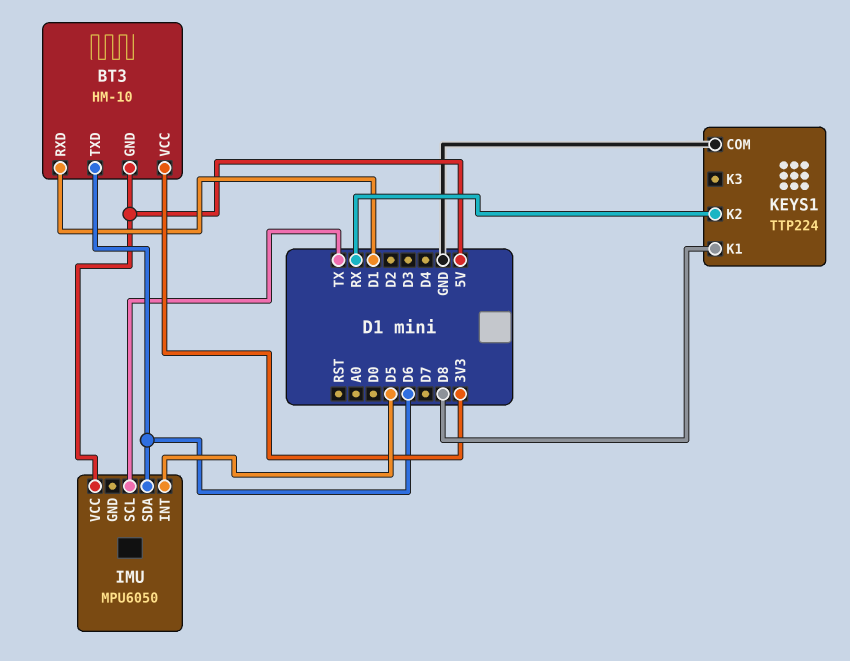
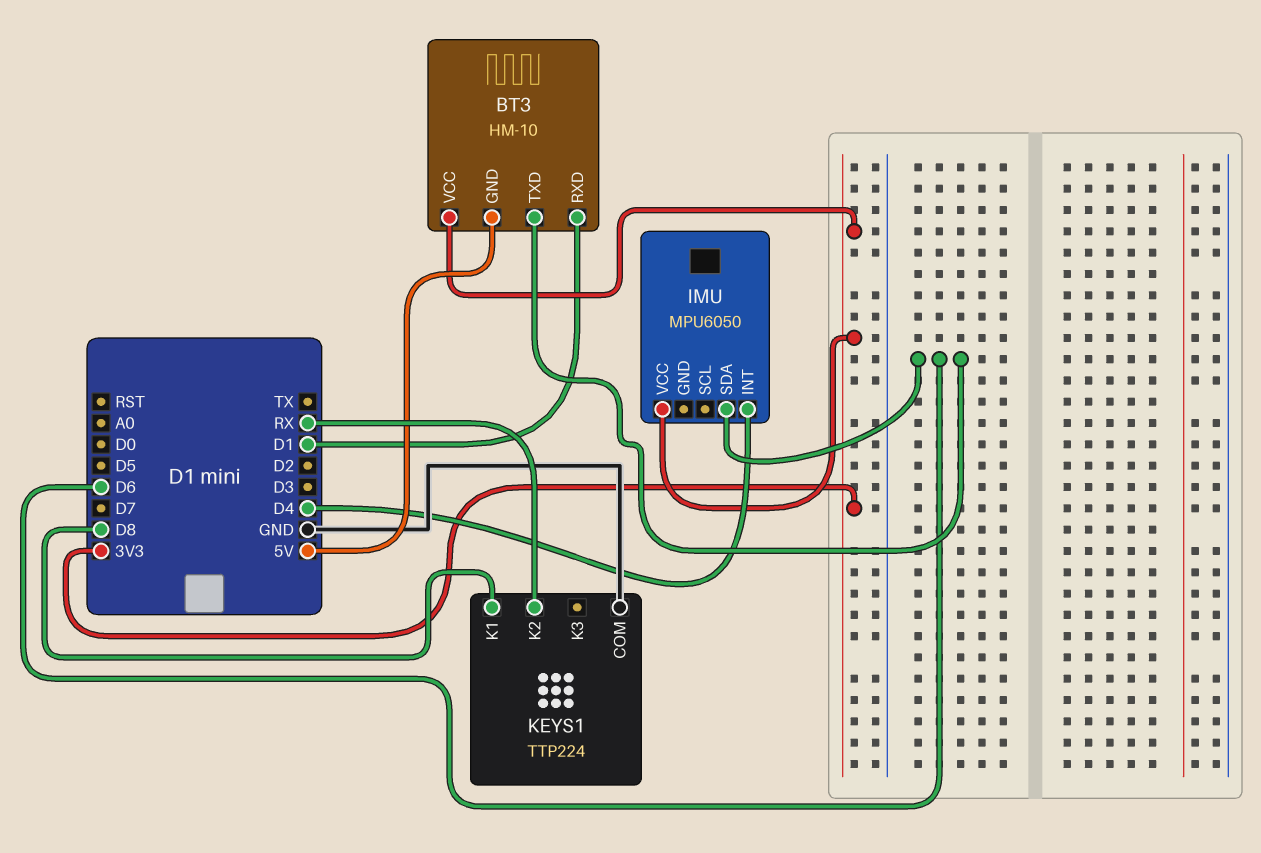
IMU pin INT: D5 -> D4
IMU pin SCL: TX -> none
IMU pin VCC: 5V -> 3V3

